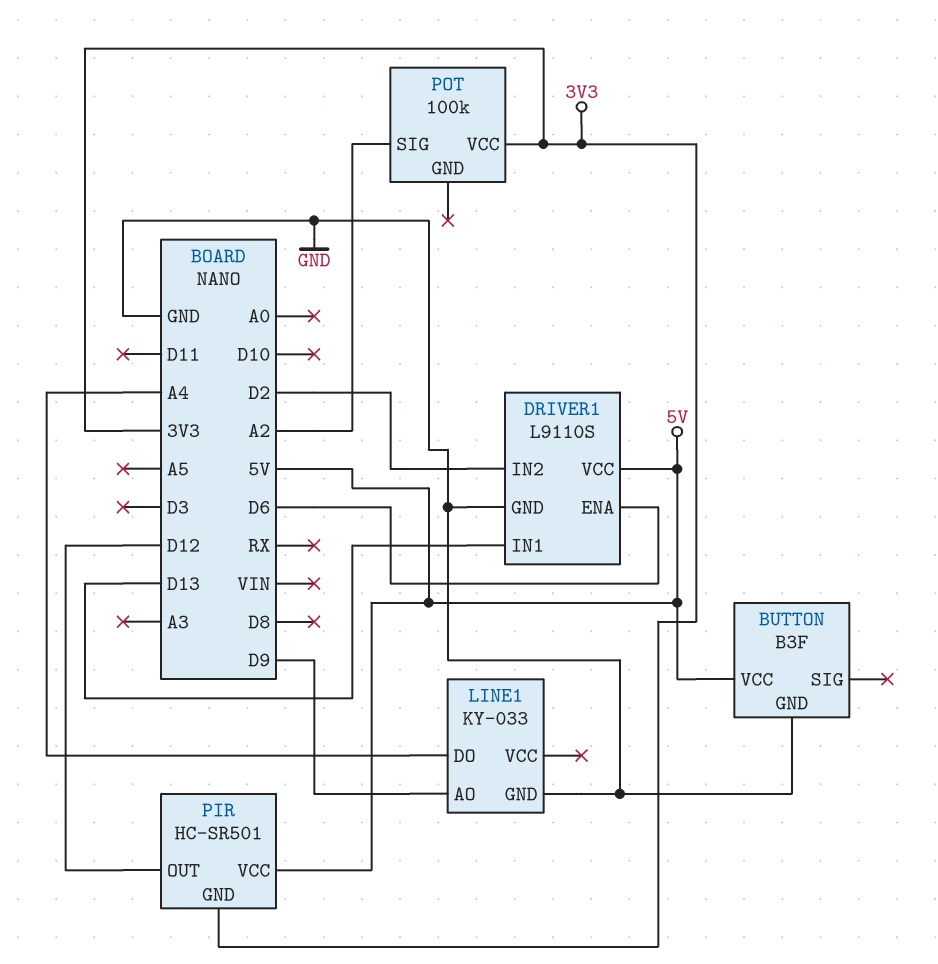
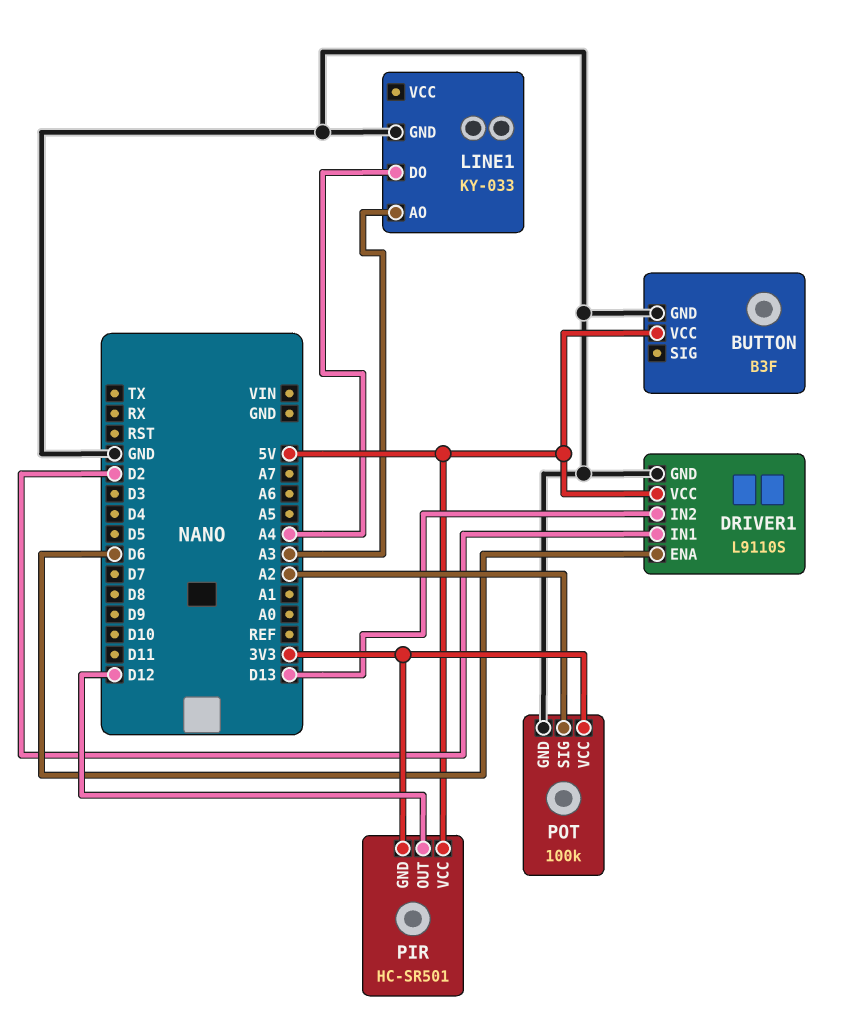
DRIVER1 pin IN1: D13 -> D2
DRIVER1 pin IN2: D2 -> D13
LINE1 pin AO: D9 -> A3
POT pin GND: none -> GND

